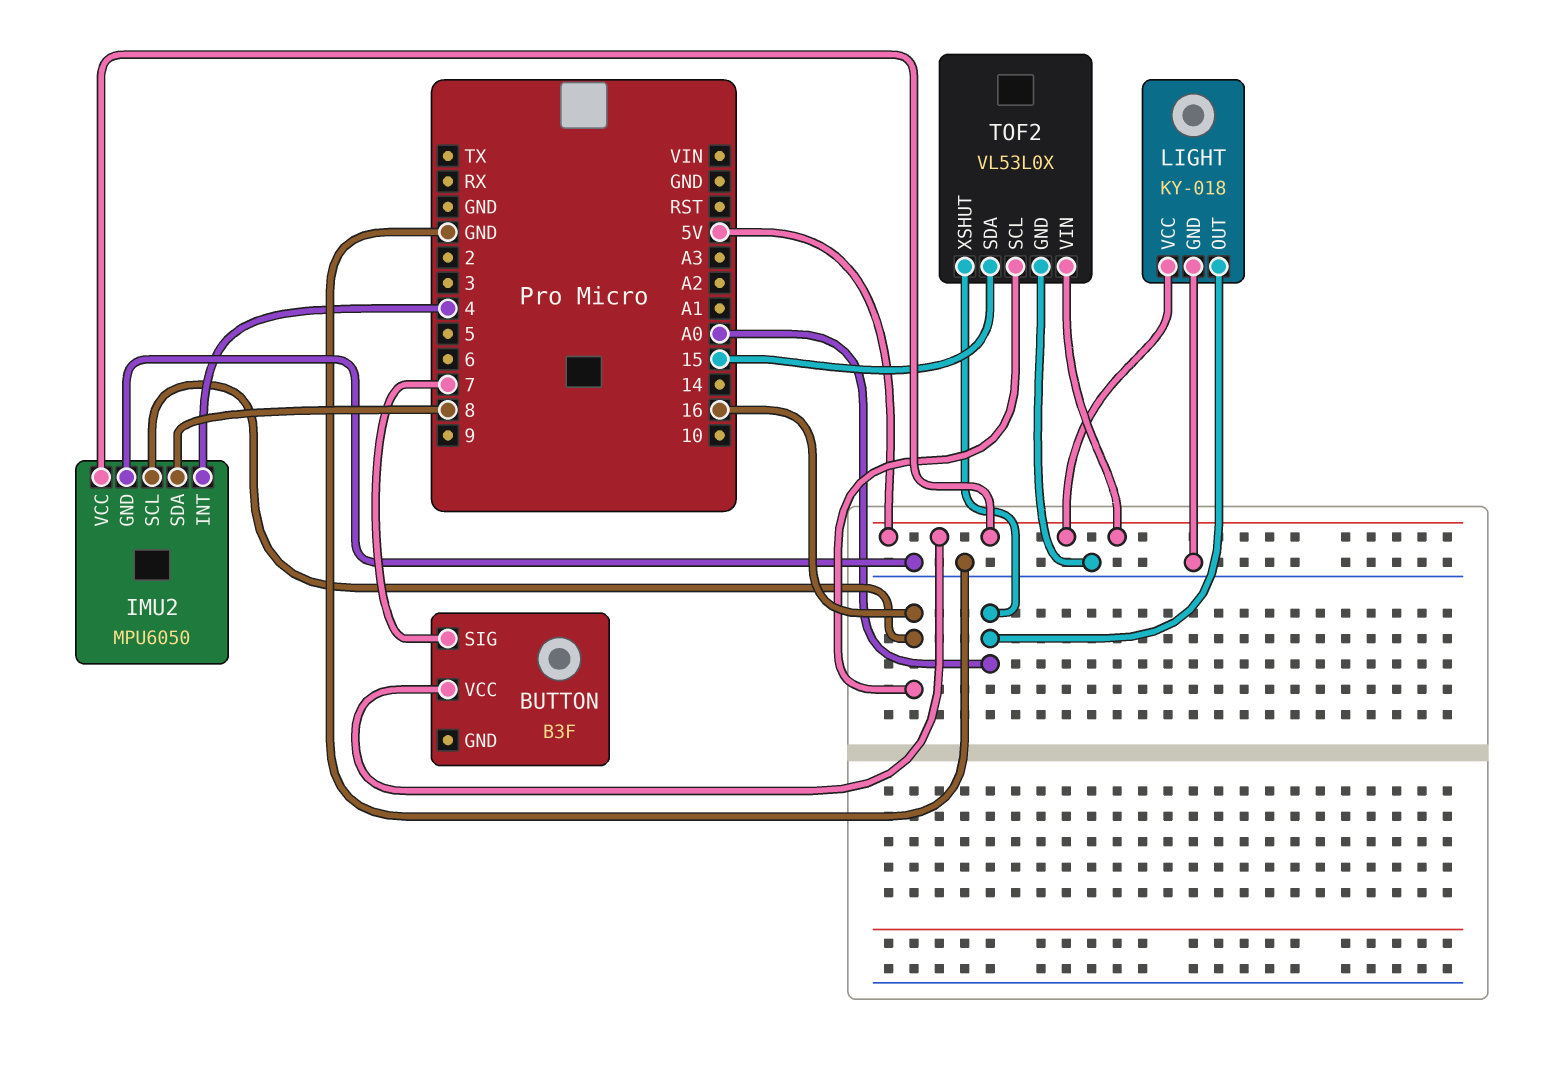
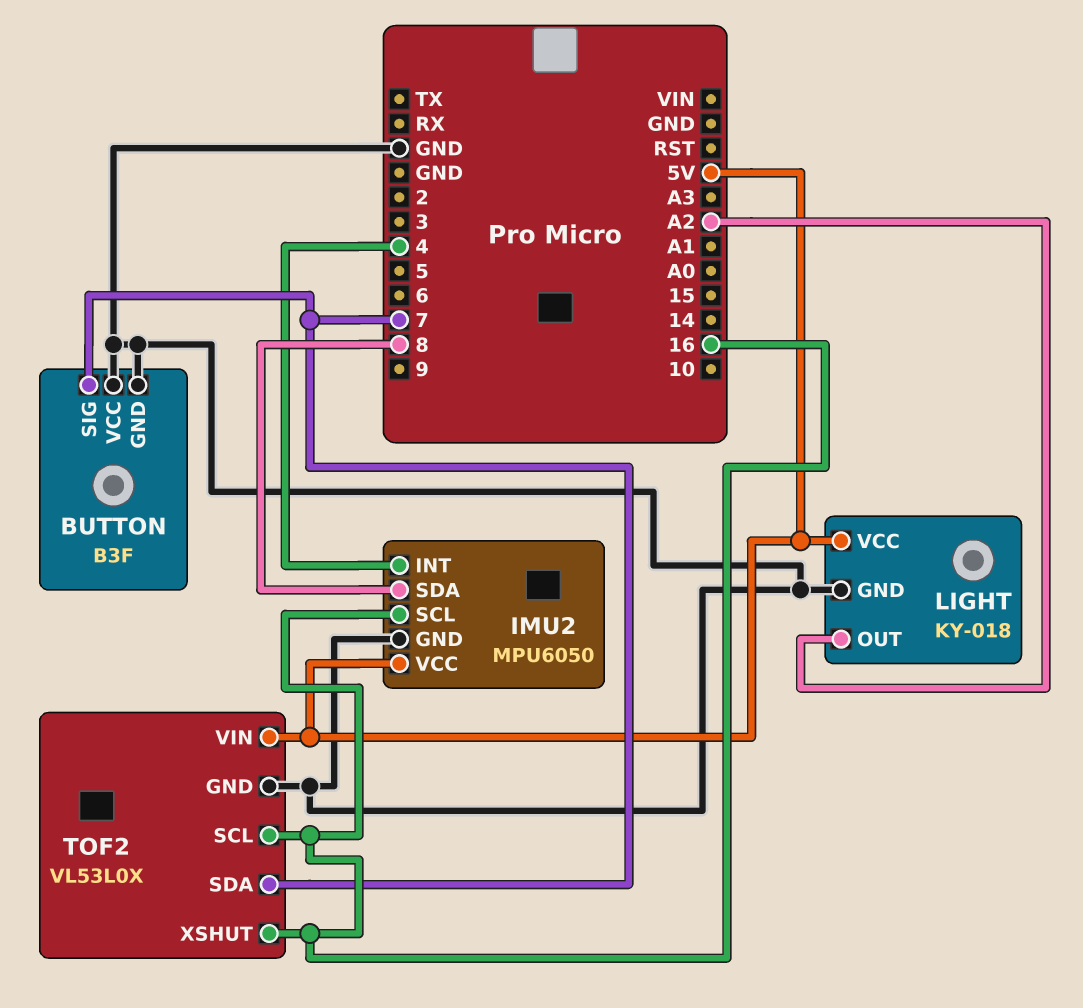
BUTTON pin GND: none -> GND
BUTTON pin VCC: 5V -> GND
LIGHT pin OUT: A0 -> A2
TOF2 pin SDA: 15 -> 7
TOF2 pin XSHUT: A0 -> 16

